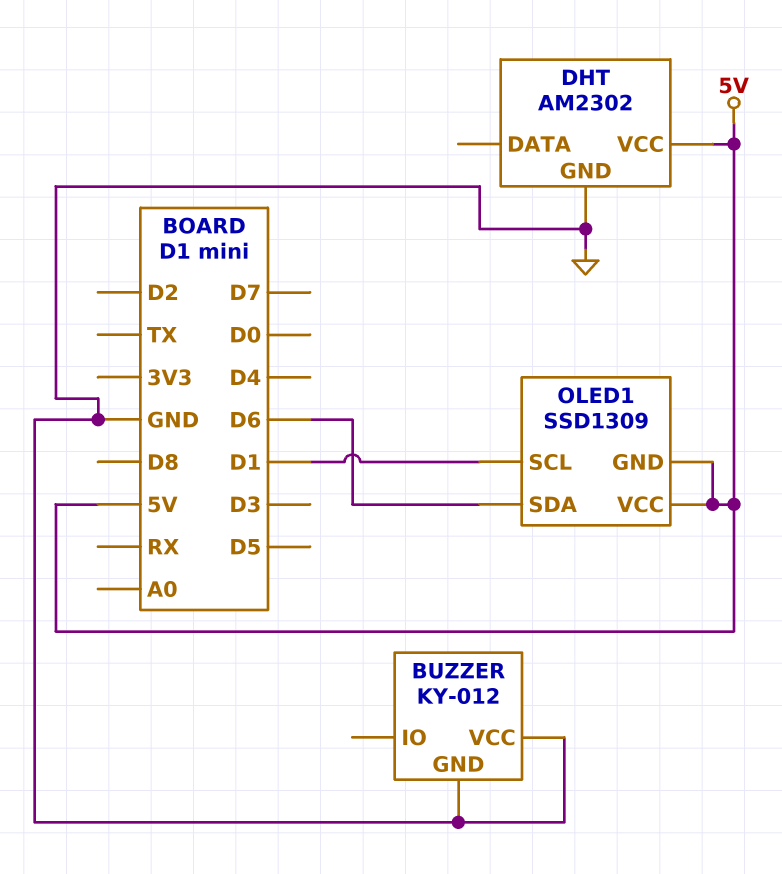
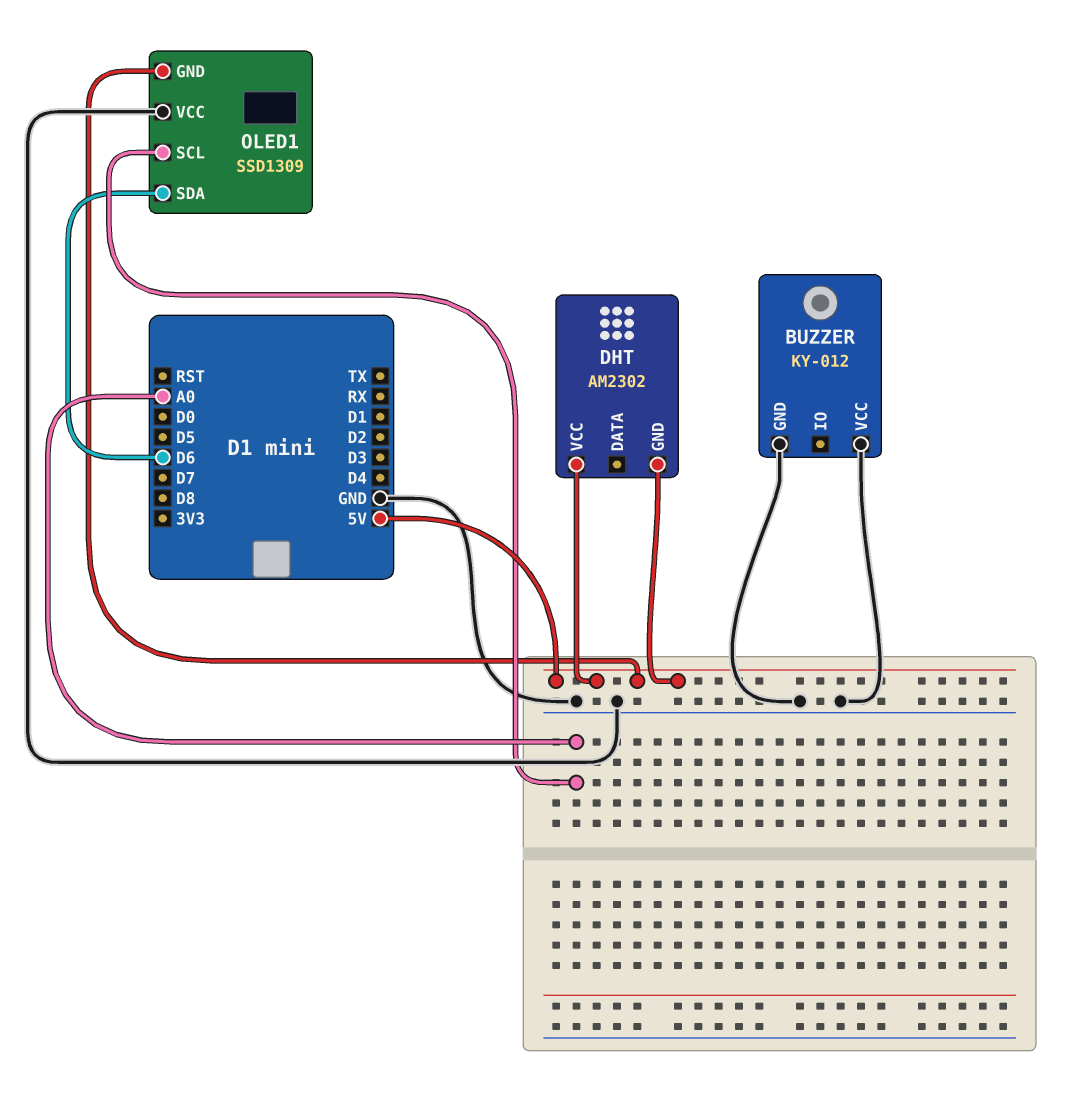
DHT pin GND: GND -> 5V
OLED1 pin SCL: D1 -> A0
OLED1 pin VCC: 5V -> GND

